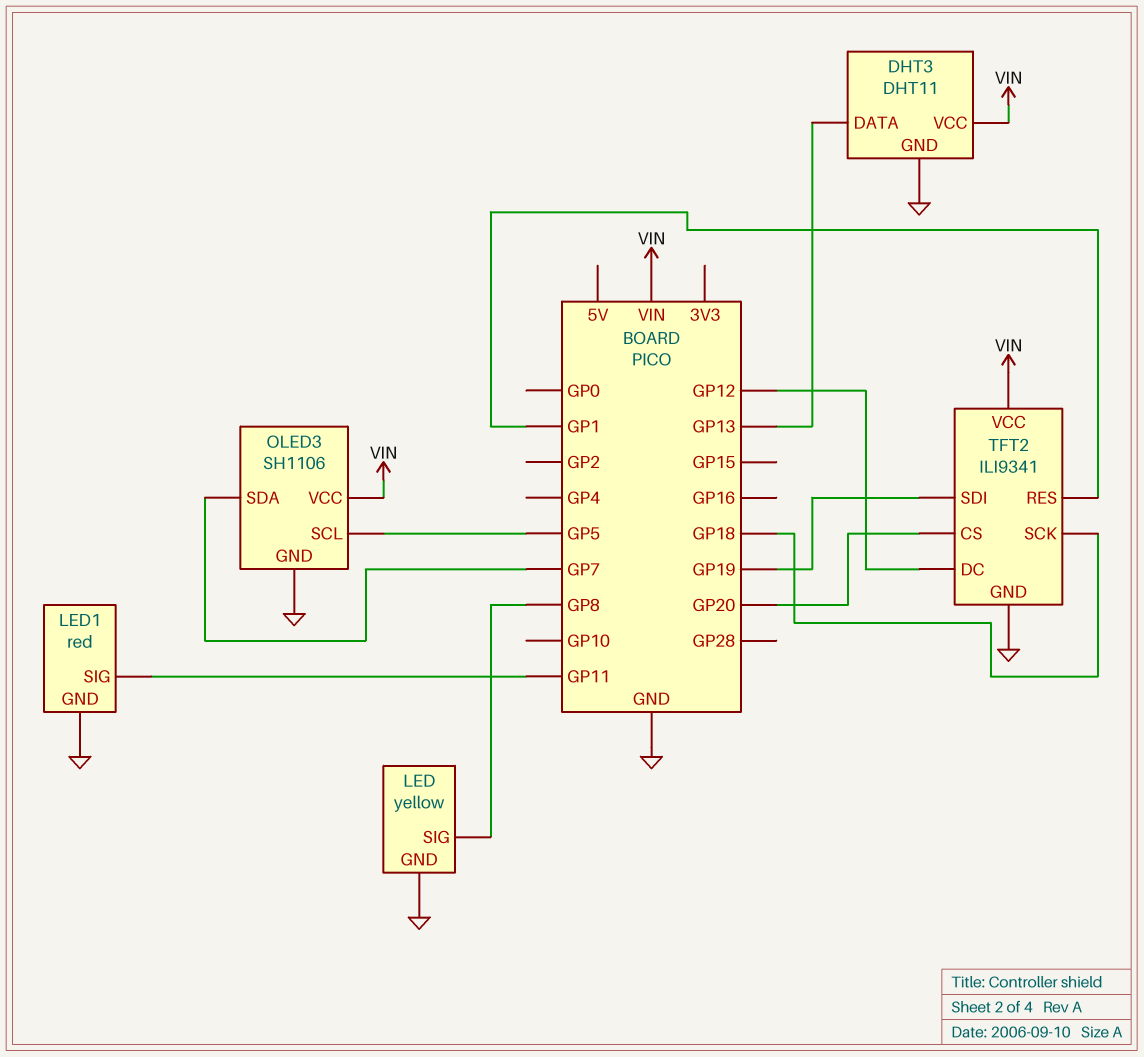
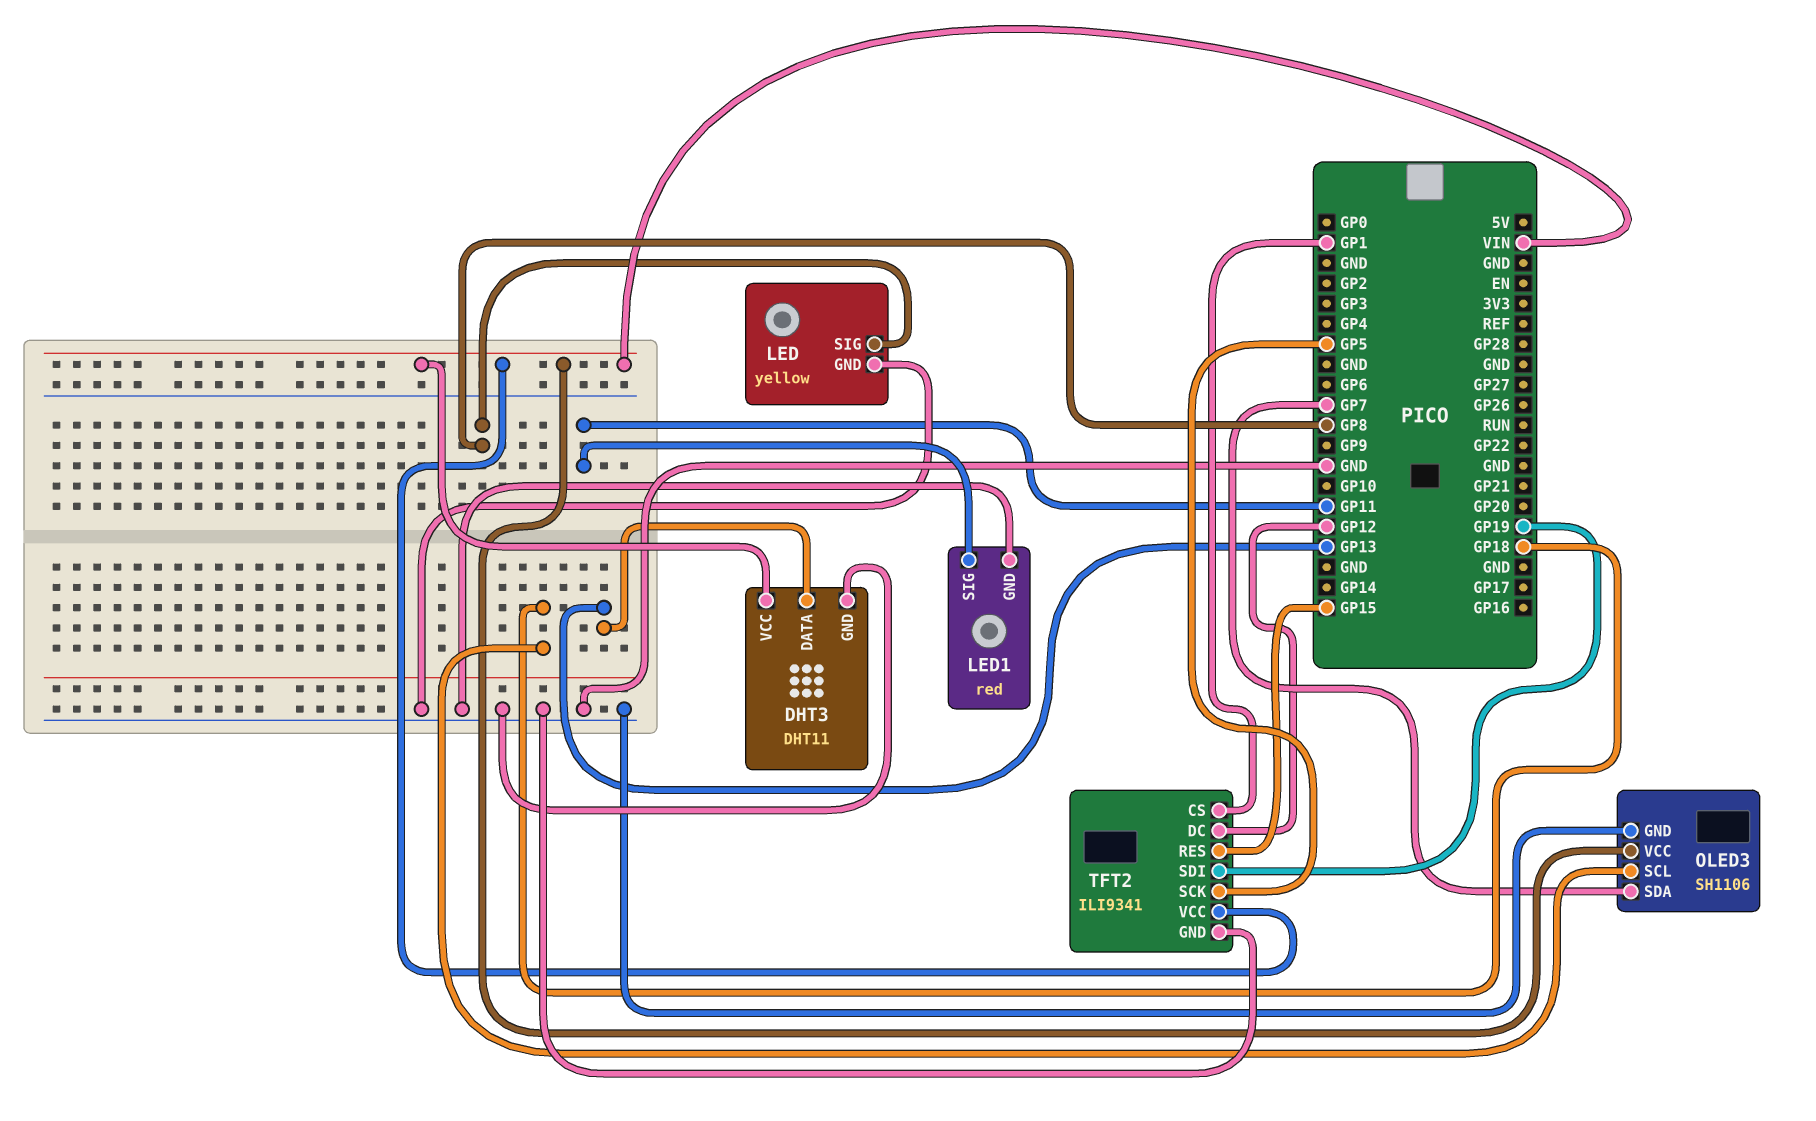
OLED3 pin SCL: GP5 -> GP18
TFT2 pin CS: GP20 -> GP1
TFT2 pin RES: GP1 -> GP15
TFT2 pin SCK: GP18 -> GP5

